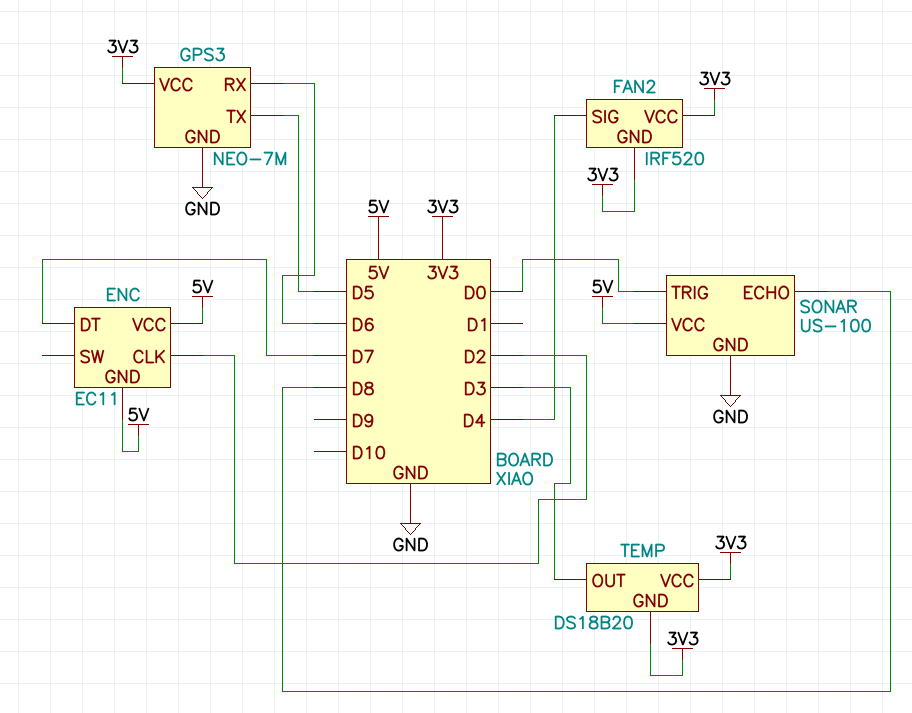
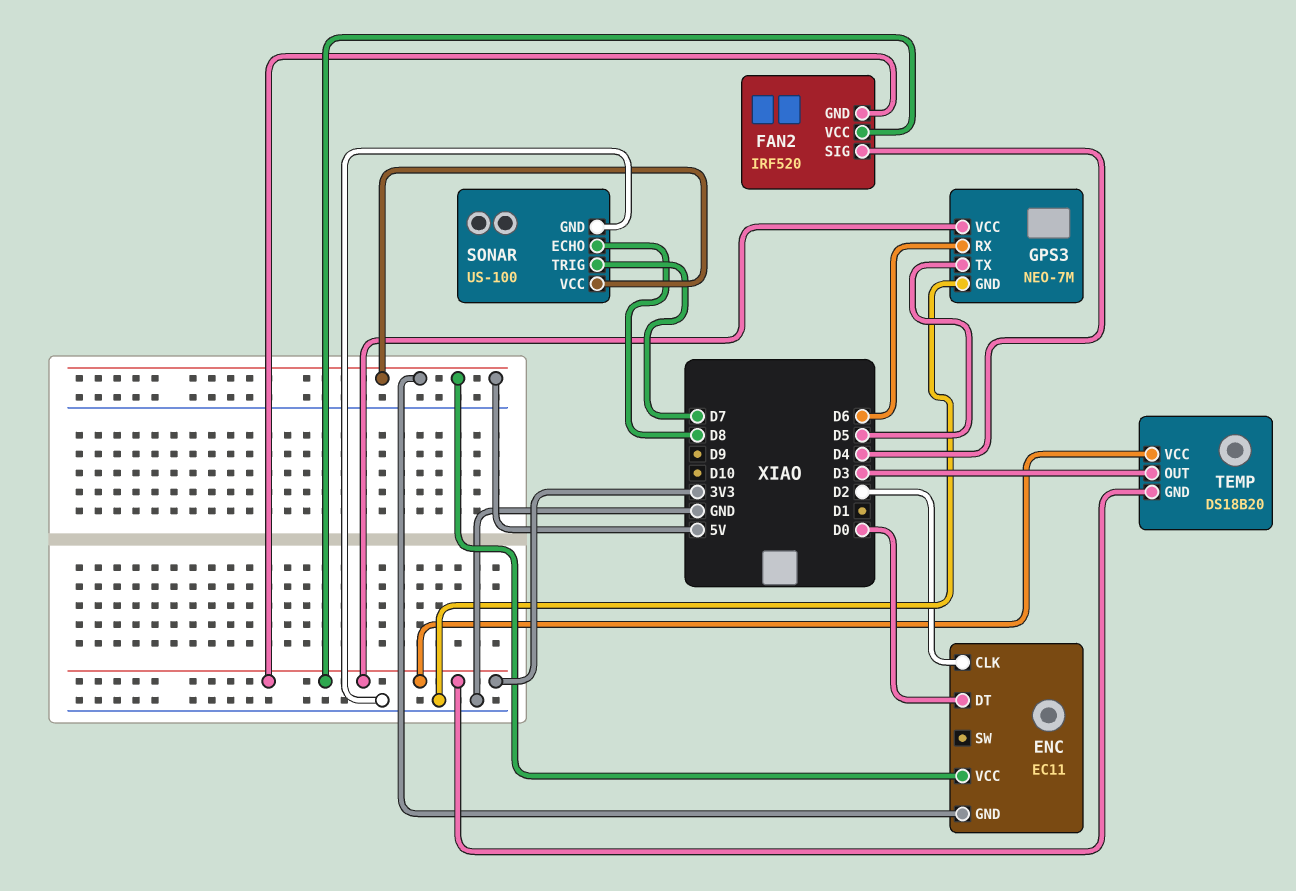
ENC pin DT: D7 -> D0
SONAR pin TRIG: D0 -> D7

